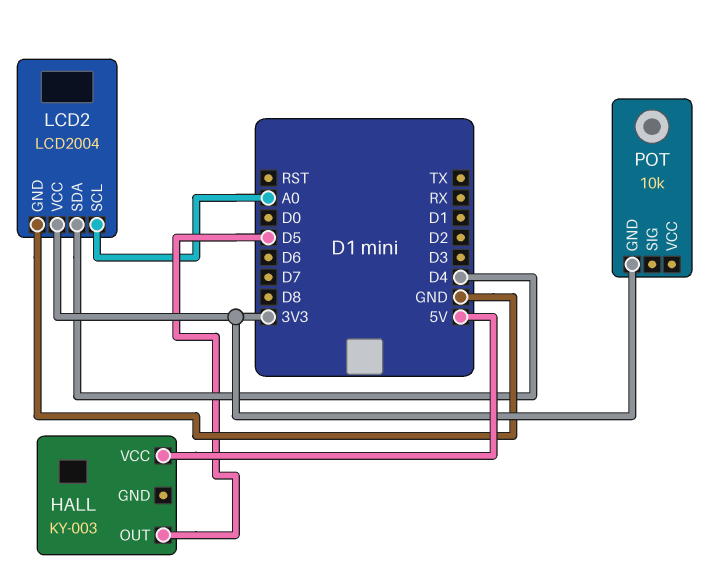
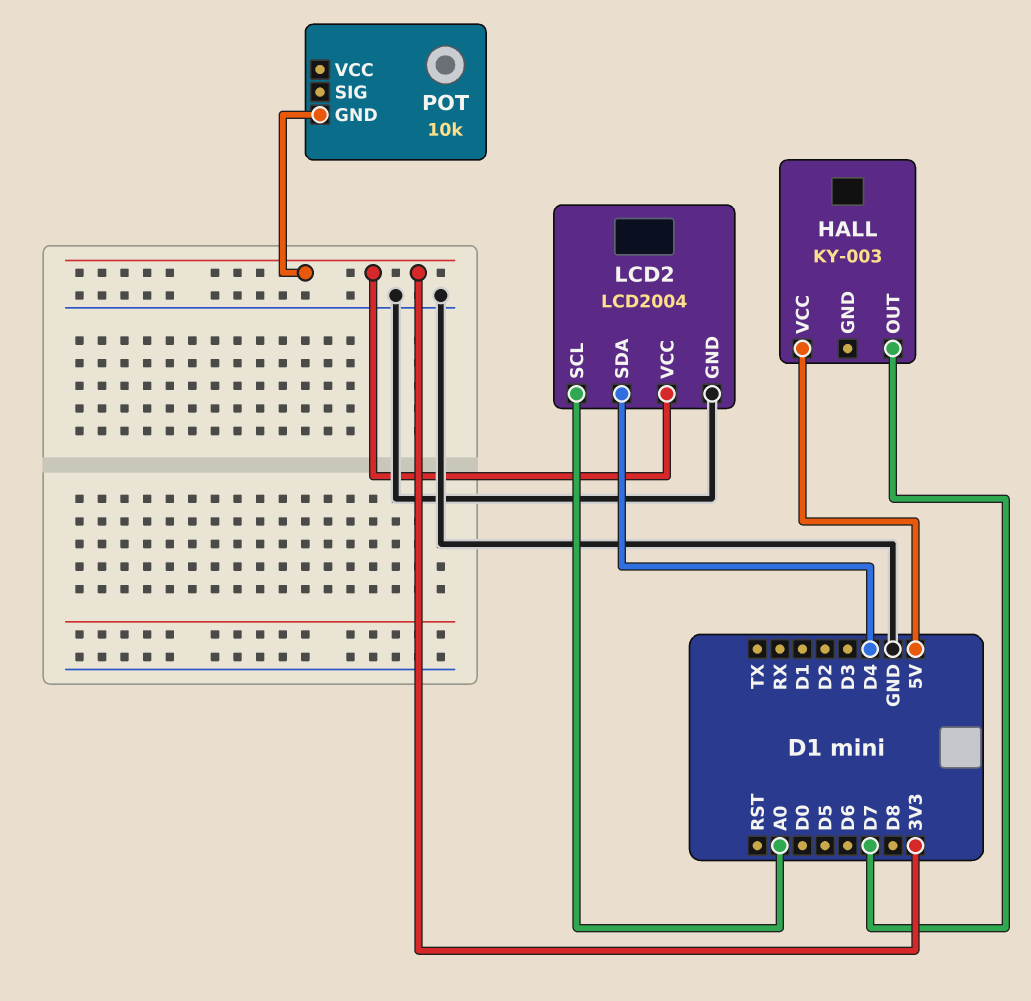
HALL pin OUT: D5 -> D7

